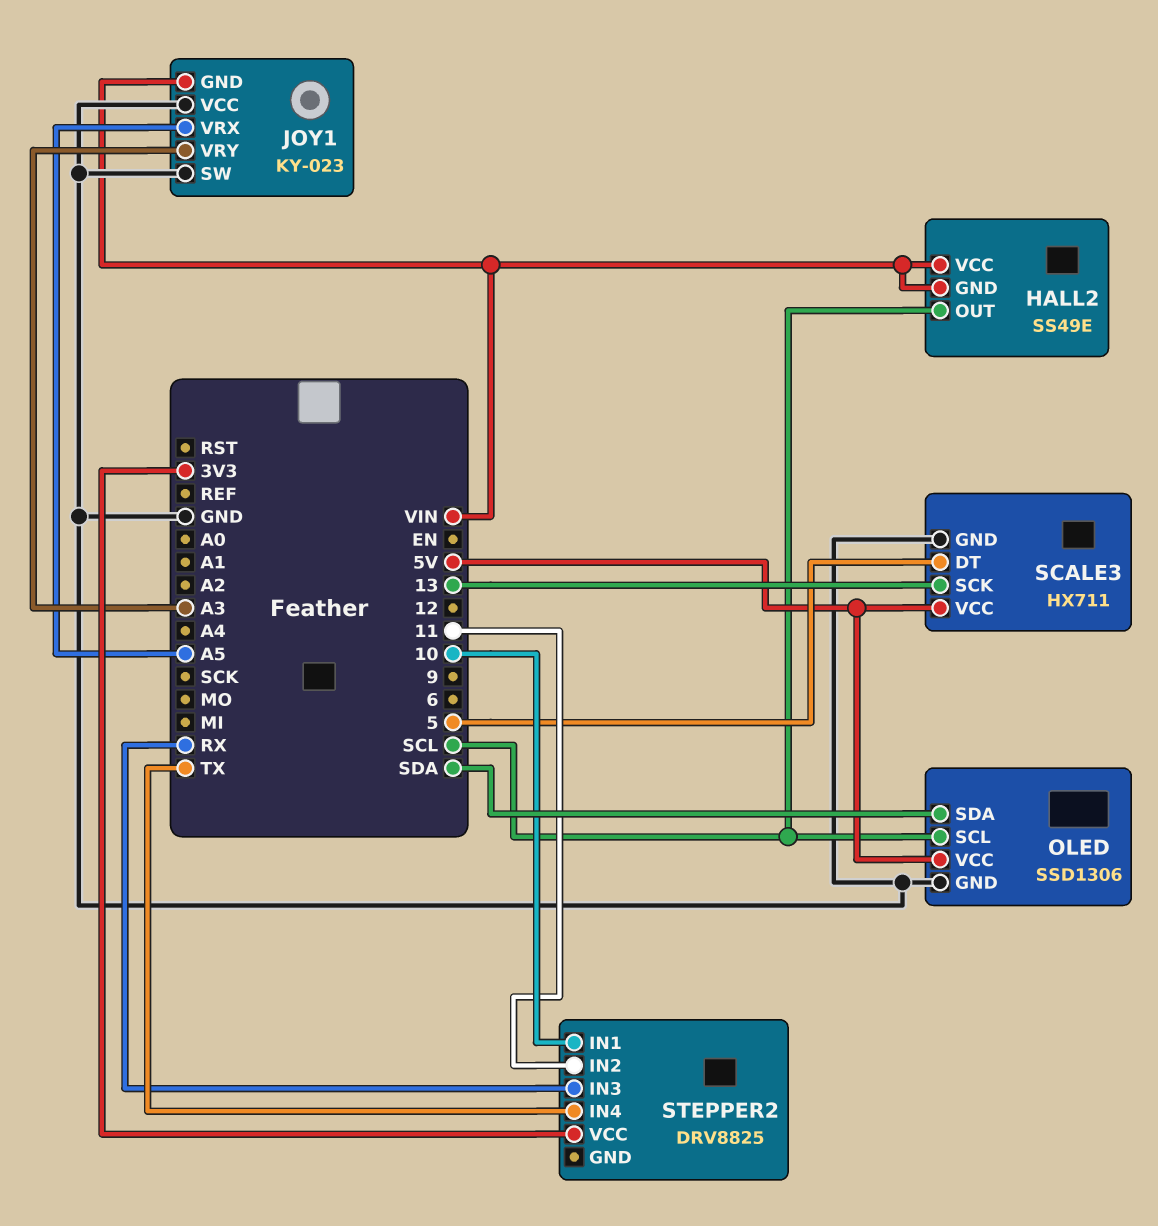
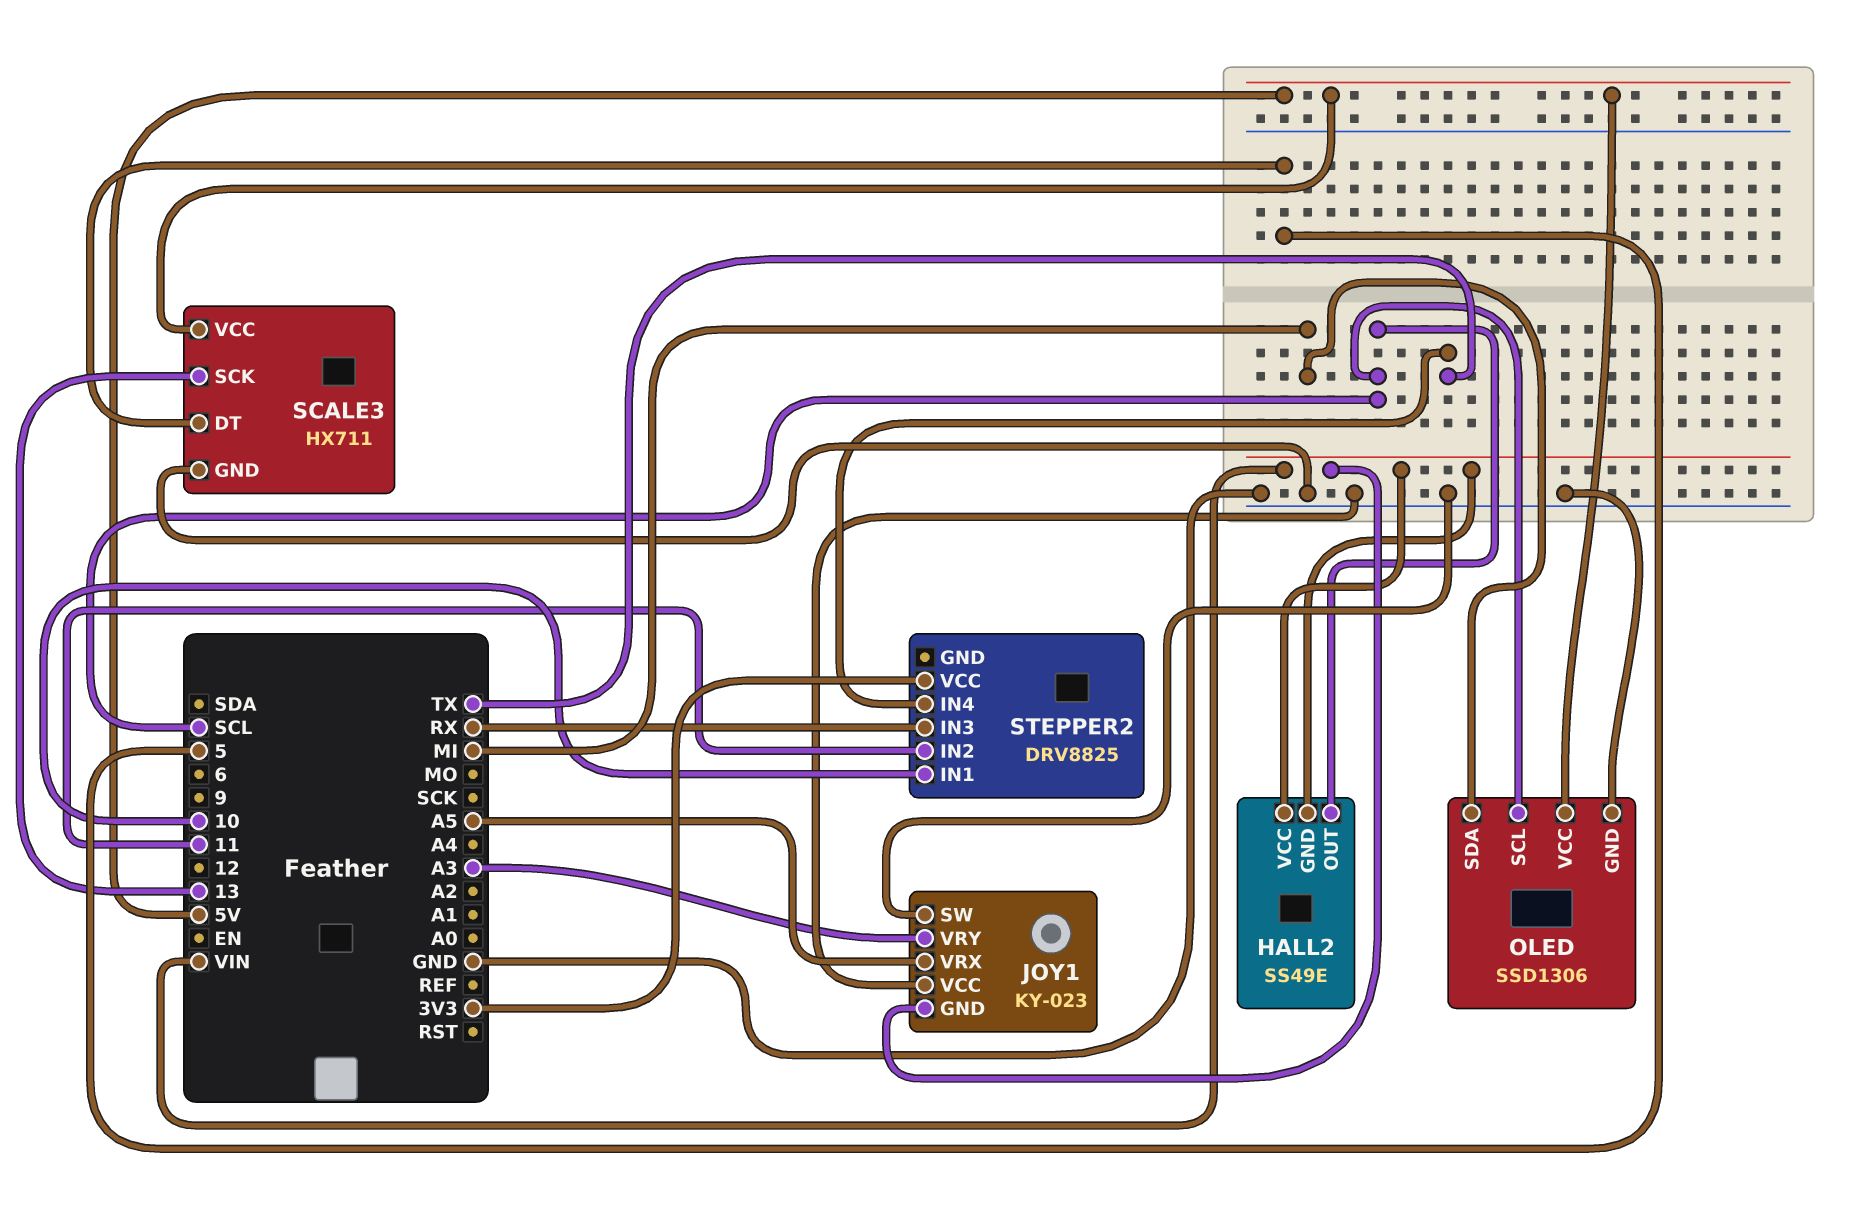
OLED pin SDA: SDA -> MI

